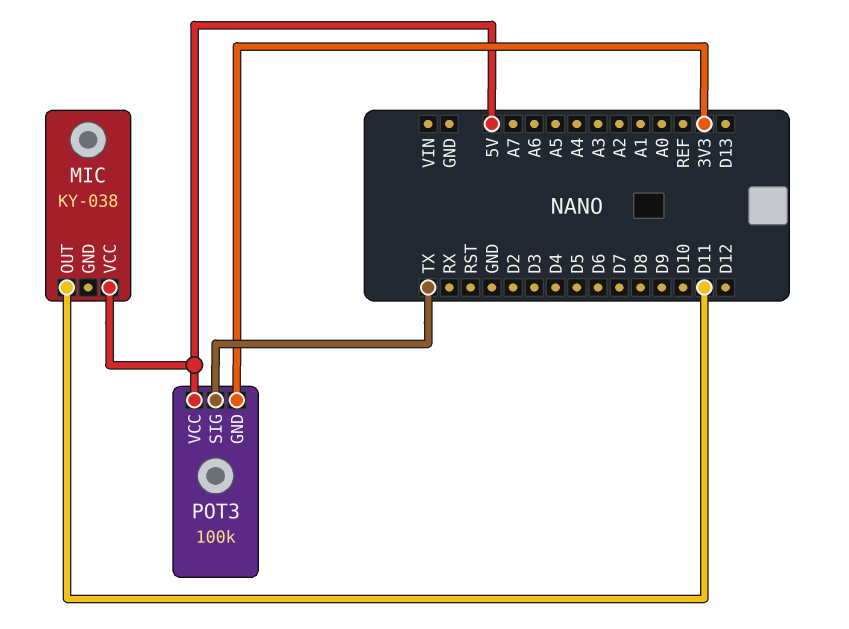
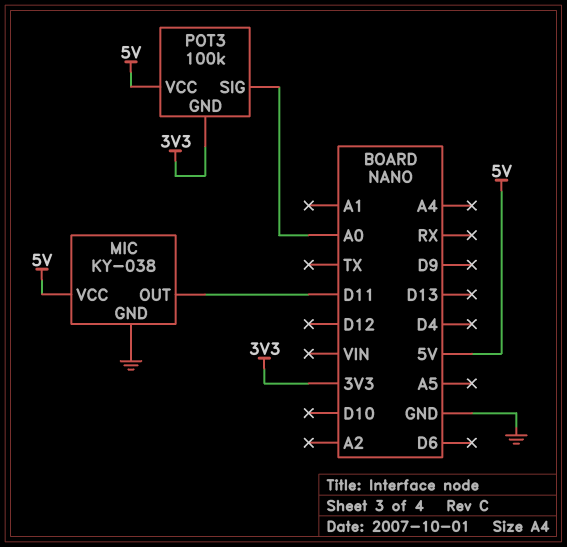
MIC pin GND: none -> GND
POT3 pin SIG: TX -> A0

